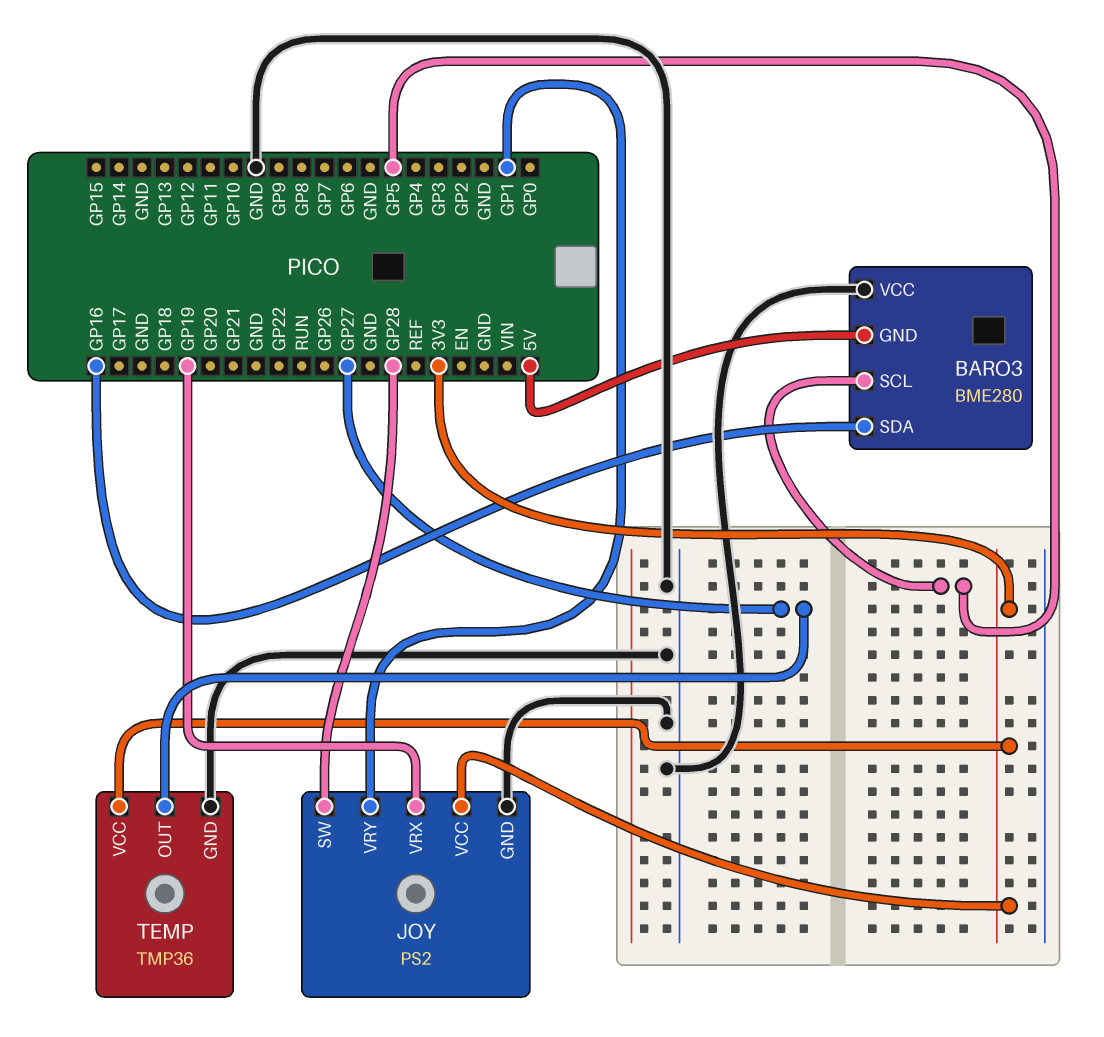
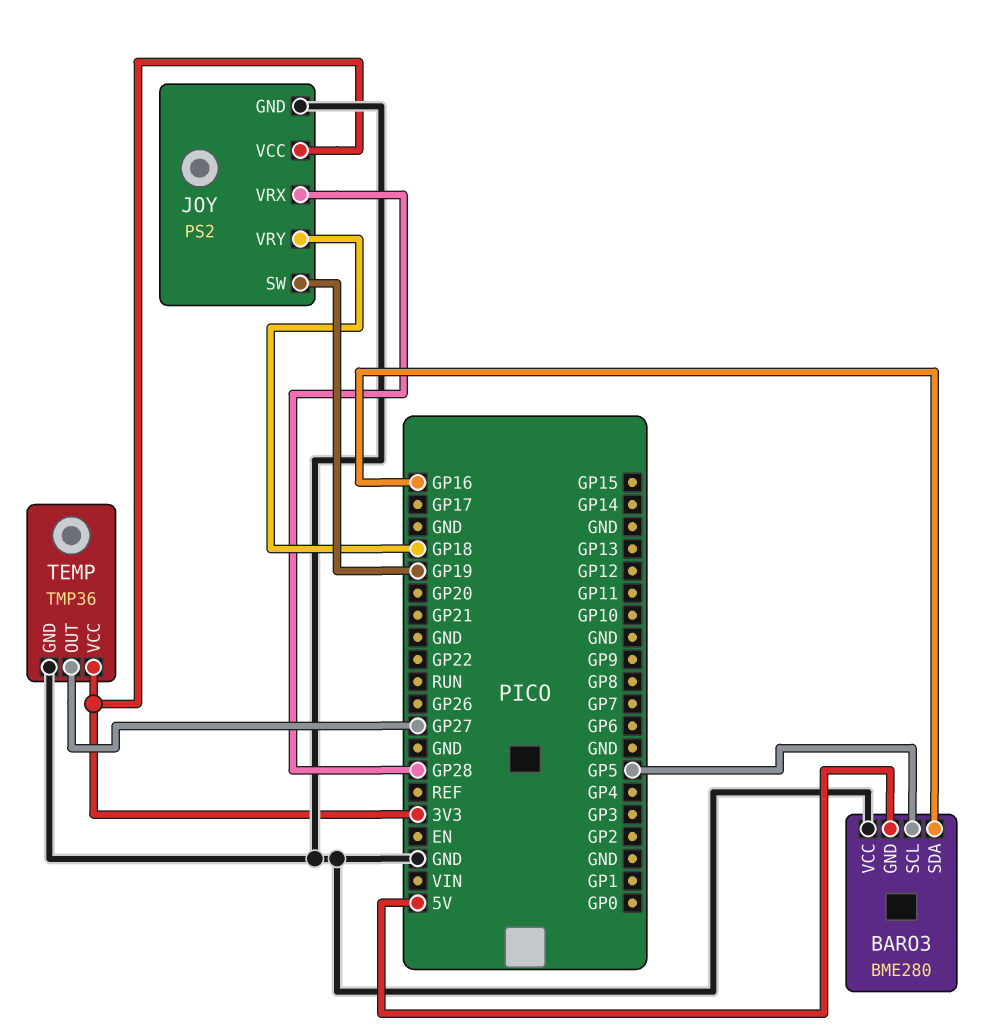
JOY pin SW: GP28 -> GP19
JOY pin VRX: GP19 -> GP28
JOY pin VRY: GP1 -> GP18

